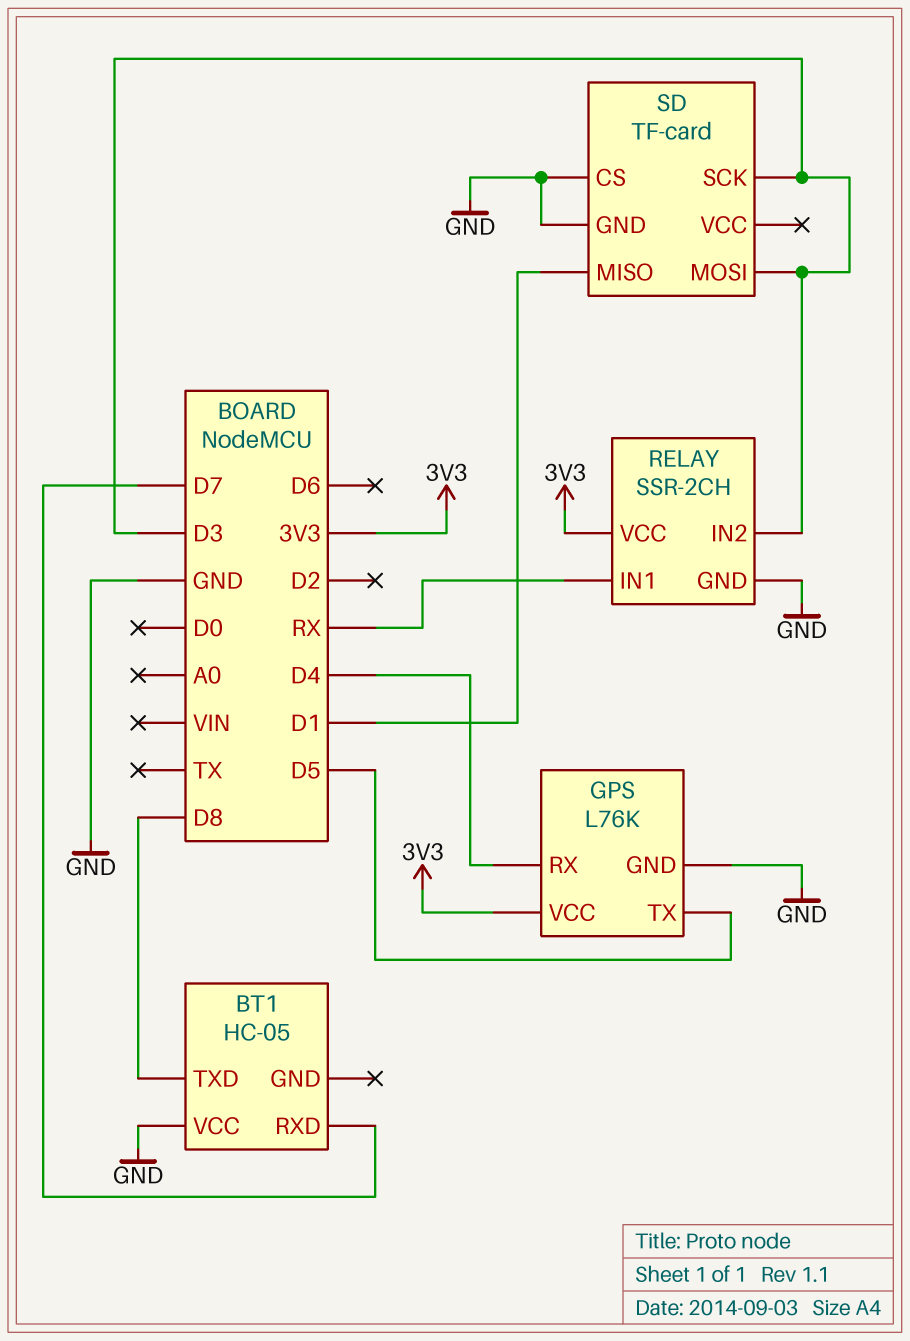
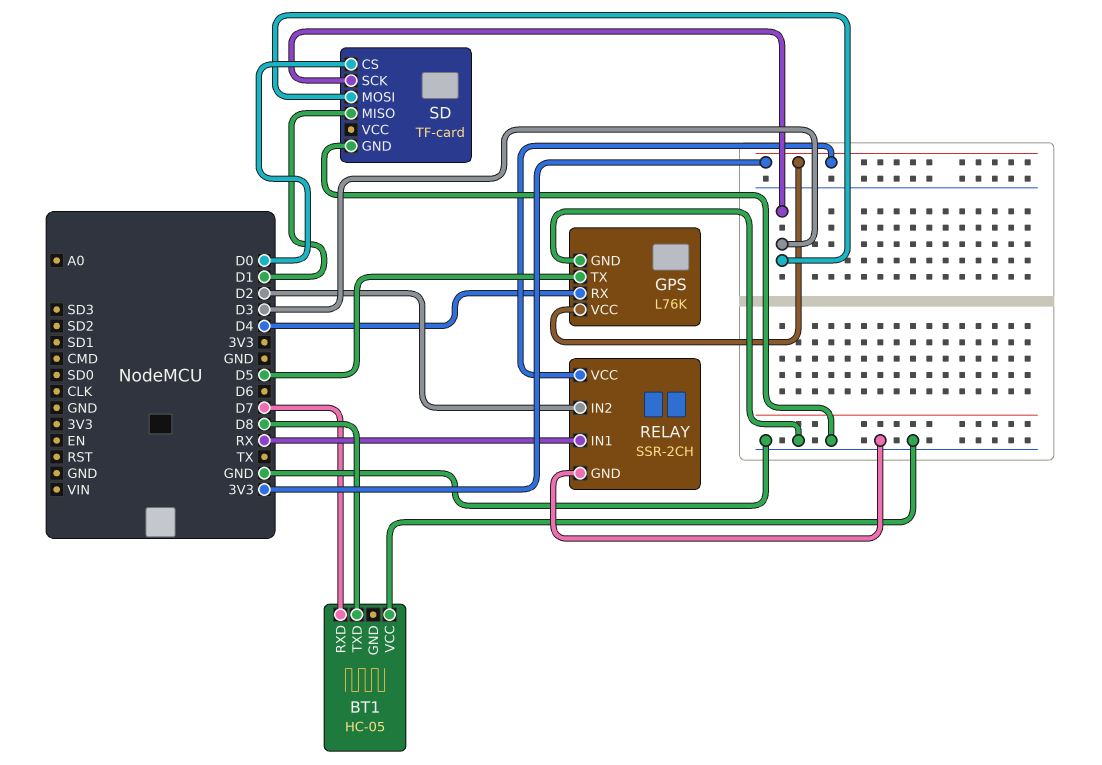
RELAY pin IN2: D3 -> D2
SD pin CS: GND -> D0

